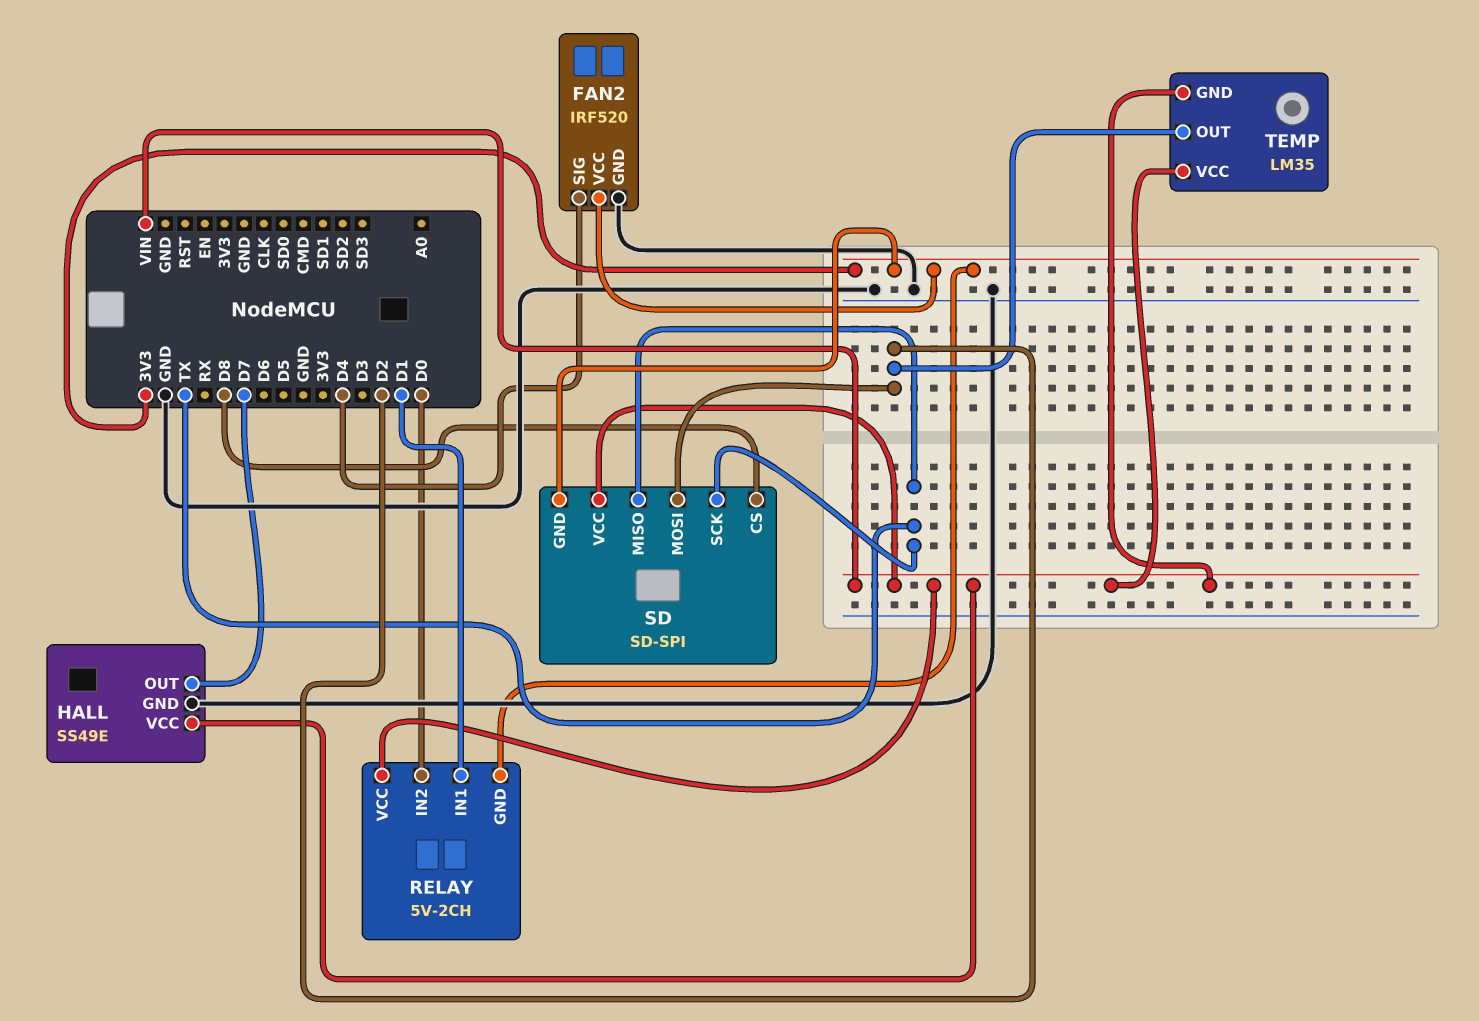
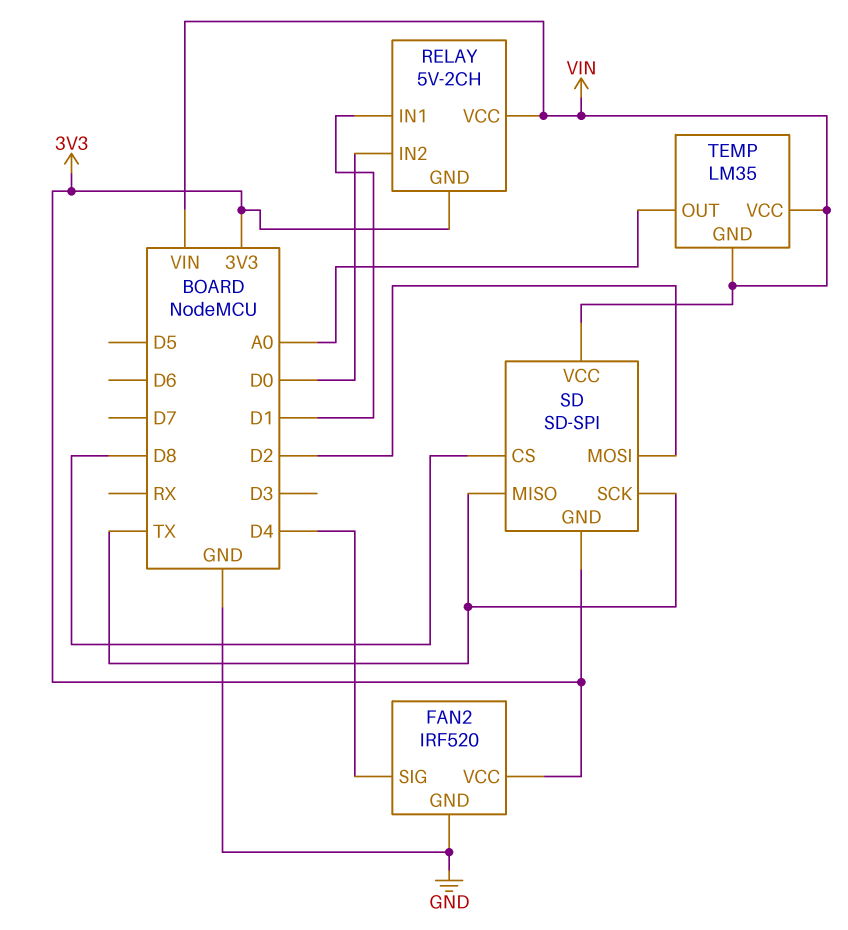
HALL: SS49E -> none
HALL pin GND: GND -> none
HALL pin OUT: D7 -> none
HALL pin VCC: VIN -> none
TEMP pin OUT: D2 -> A0

